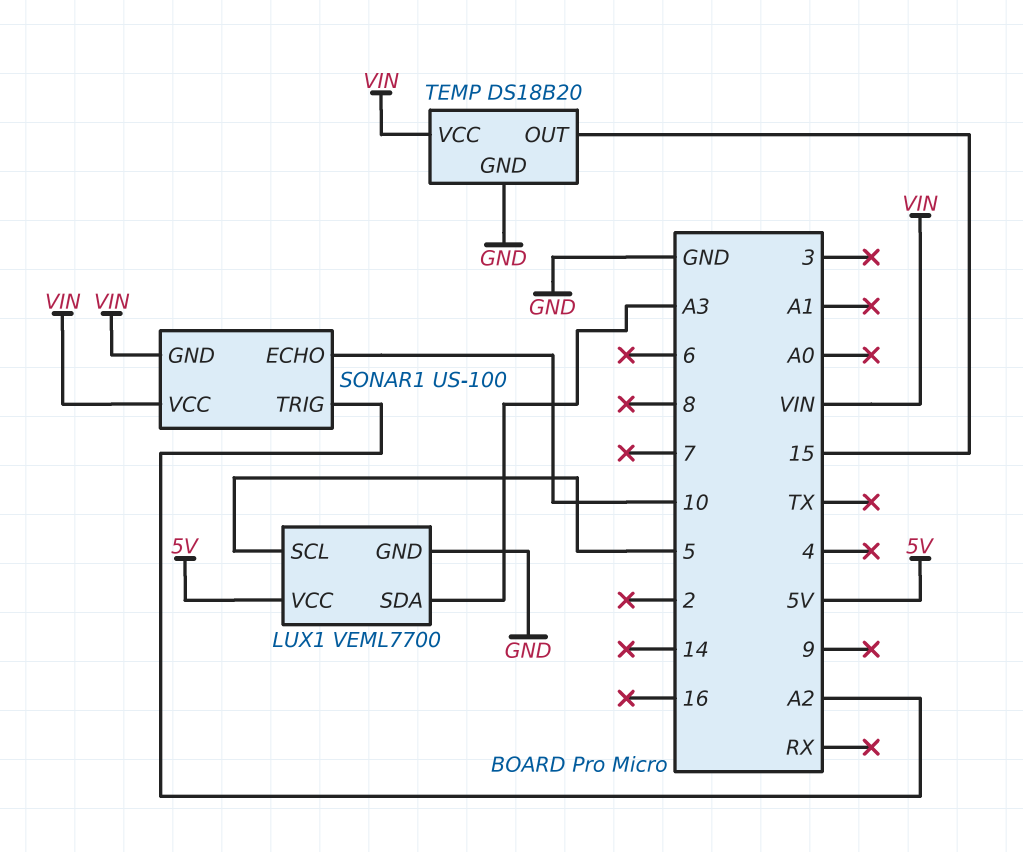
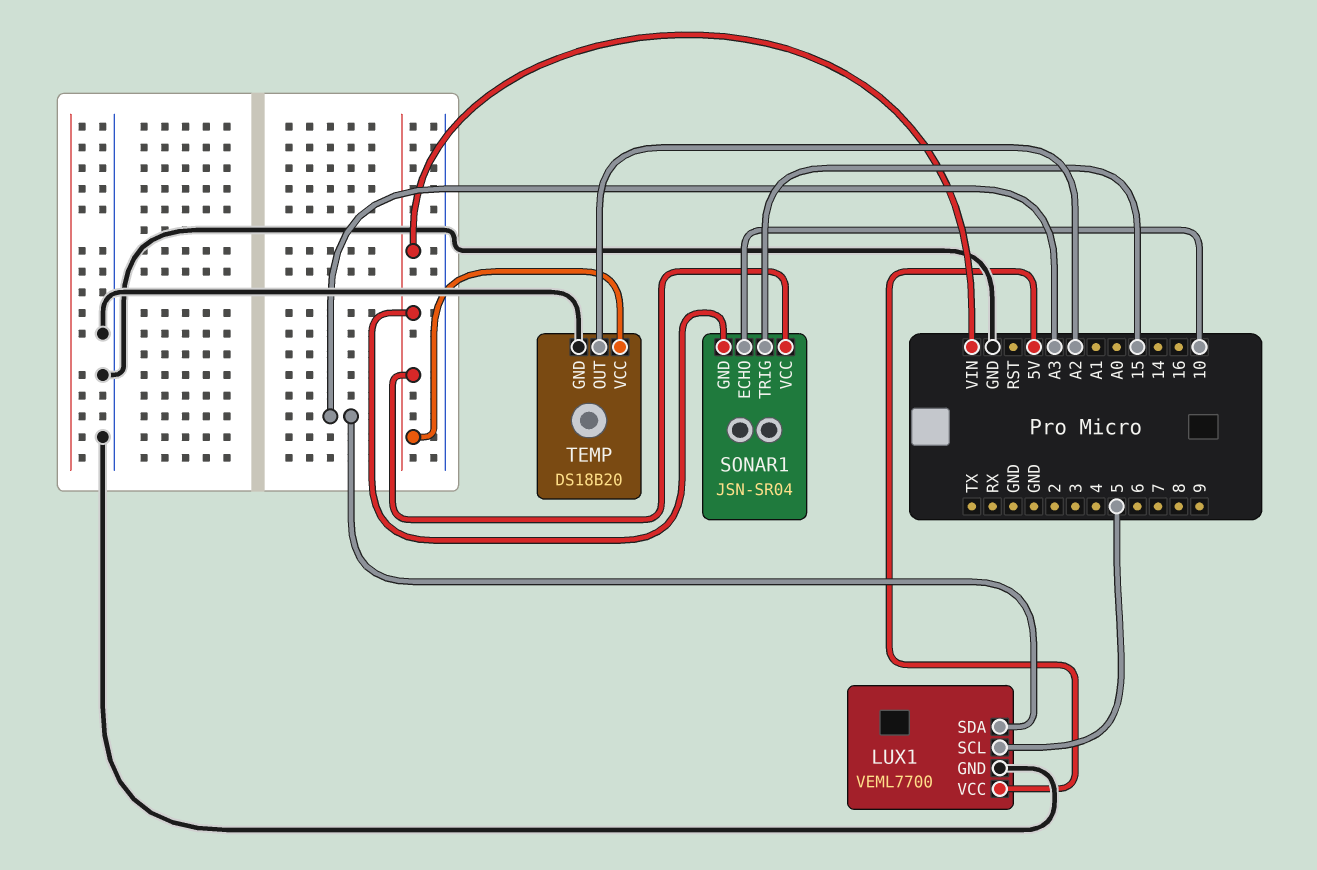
SONAR1: US-100 -> JSN-SR04
SONAR1 pin TRIG: A2 -> 15
TEMP pin OUT: 15 -> A2

